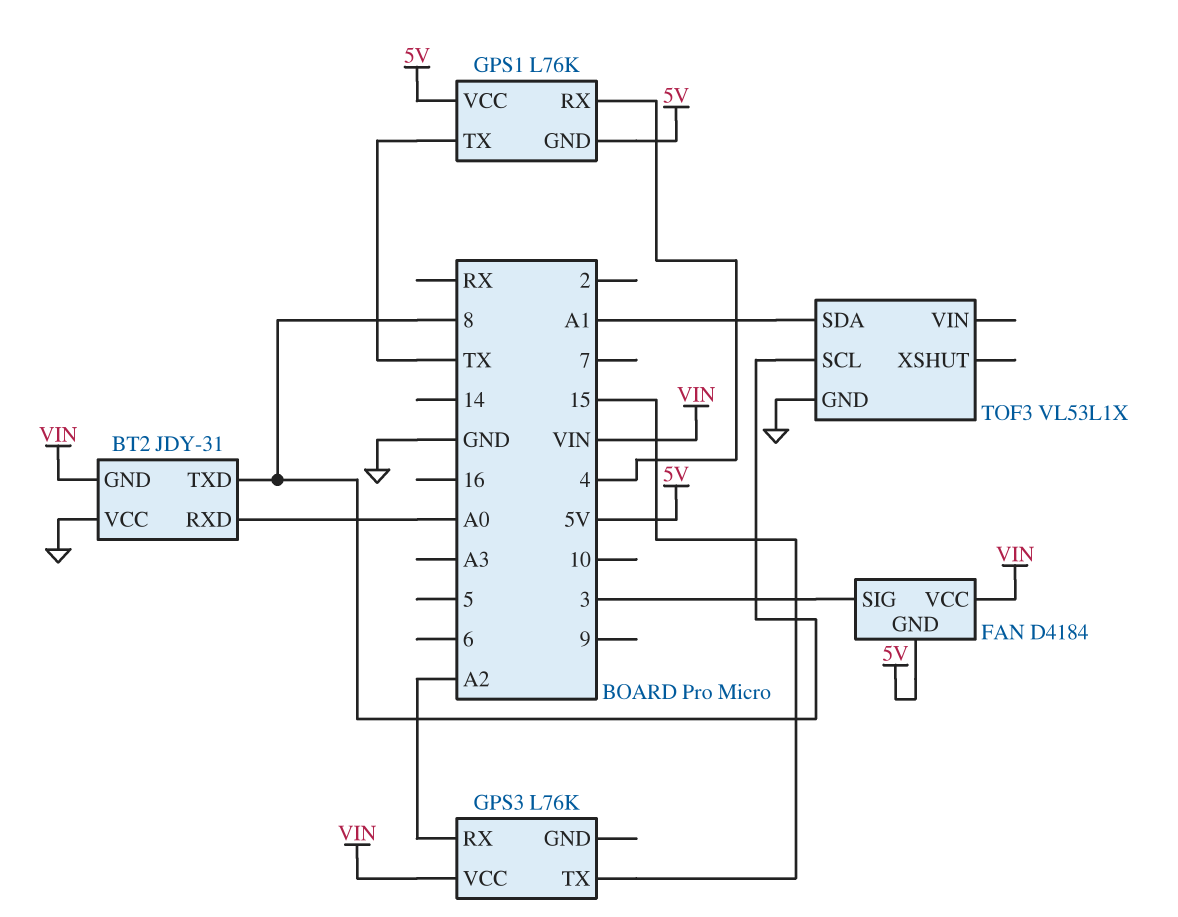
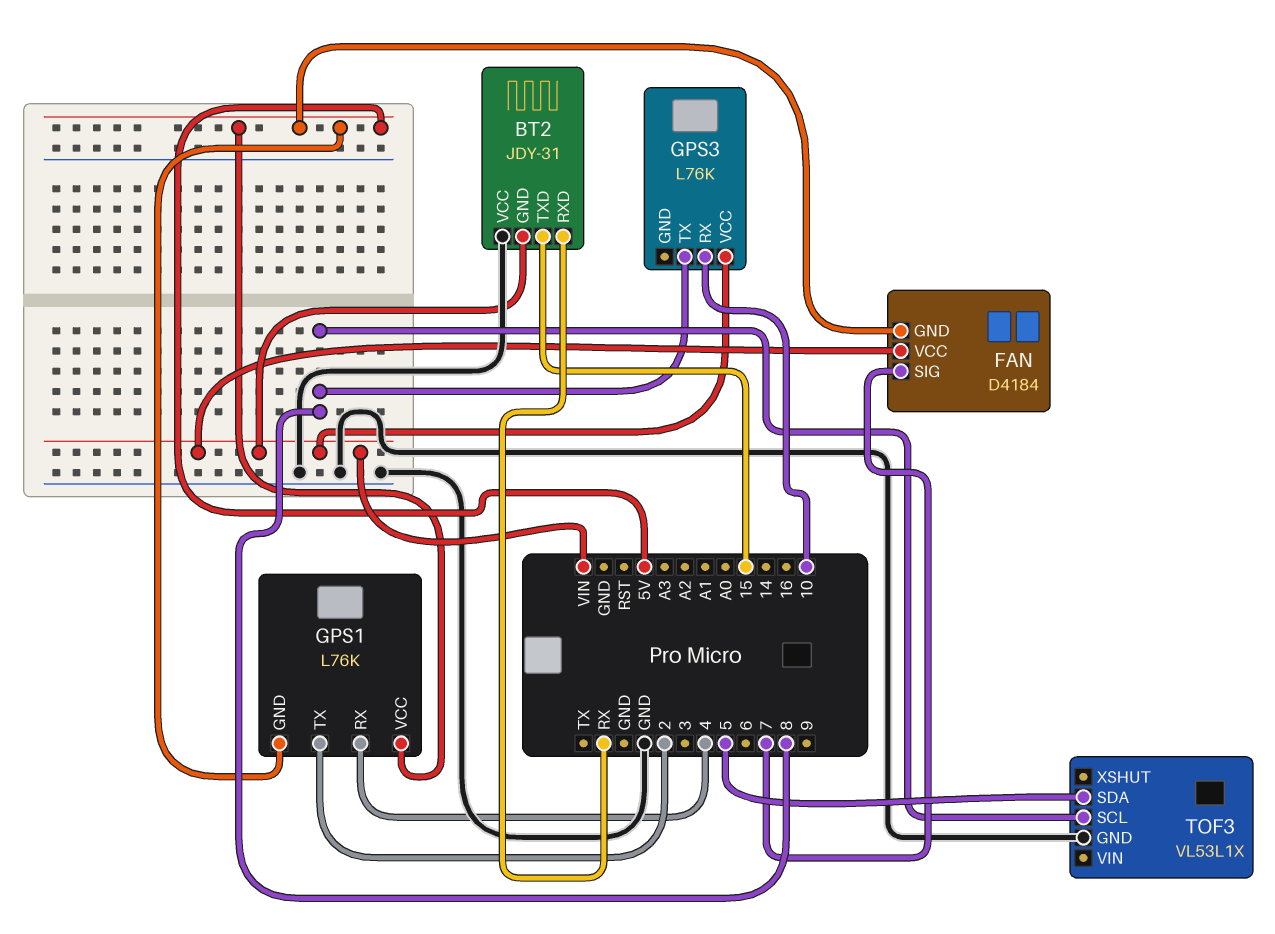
BT2 pin RXD: A0 -> RX
BT2 pin TXD: 8 -> 15
FAN pin SIG: 3 -> 7
GPS1 pin TX: TX -> 2
GPS3 pin RX: A2 -> 10
GPS3 pin TX: 15 -> 8
TOF3 pin SDA: A1 -> 5

